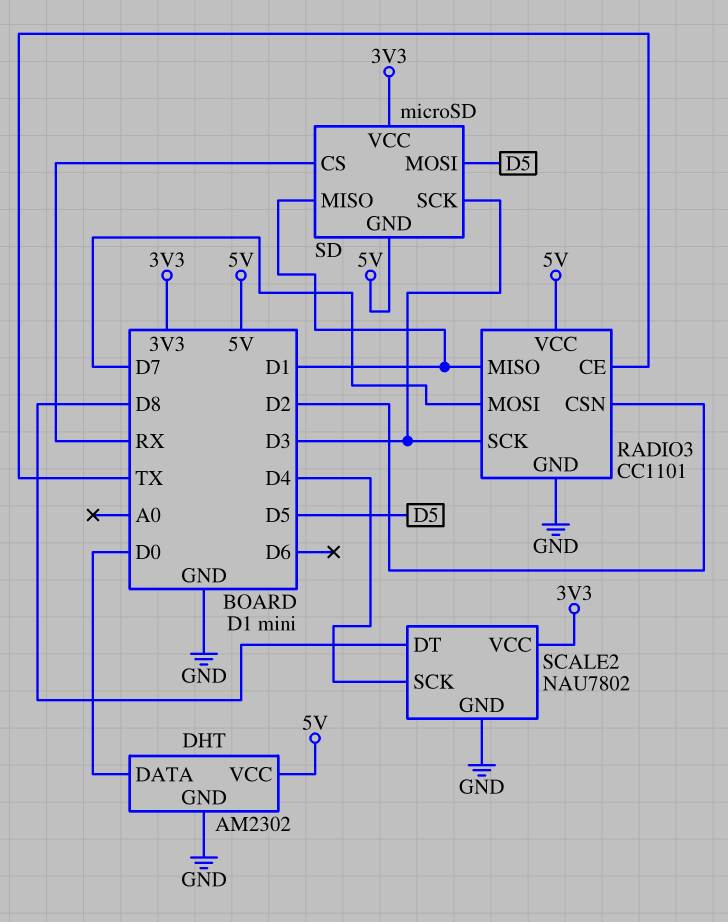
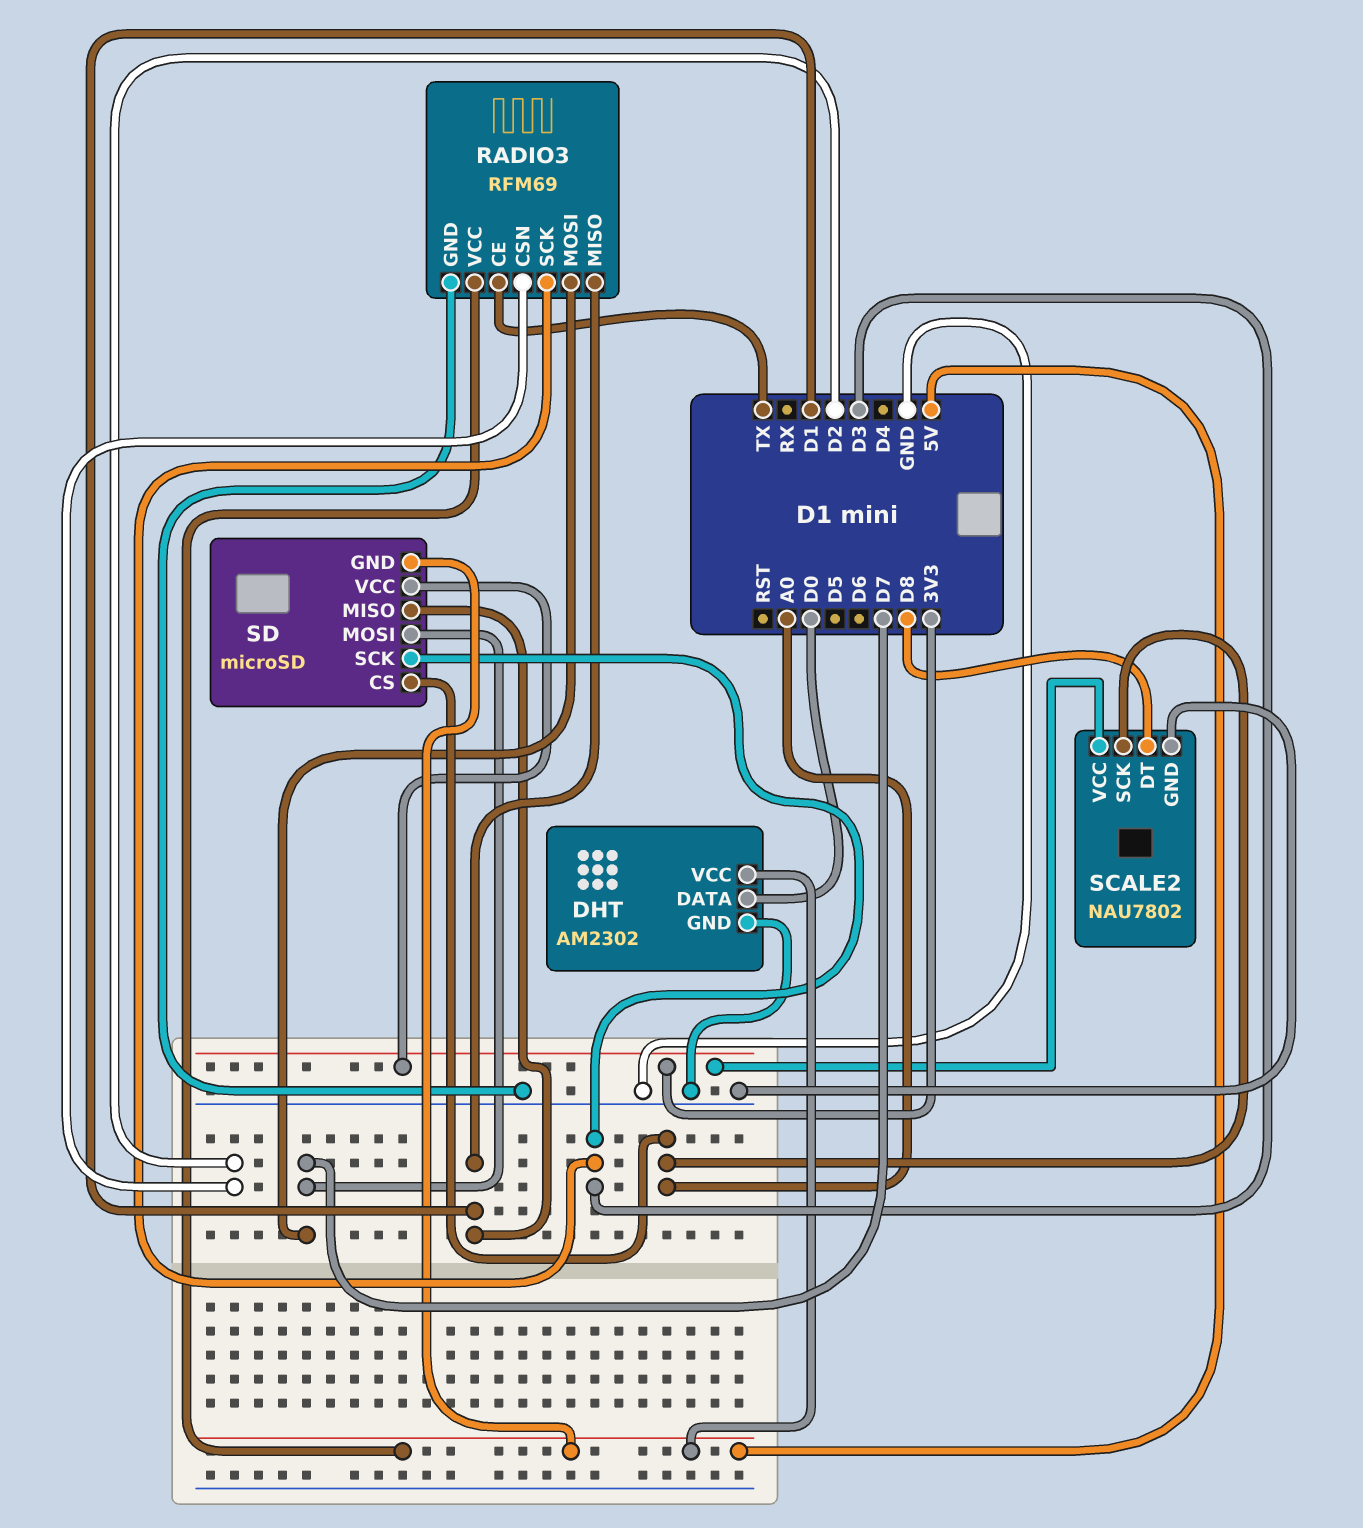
RADIO3: CC1101 -> RFM69
SCALE2 pin SCK: D4 -> A0
SD pin CS: RX -> A0
SD pin MOSI: D5 -> D7

